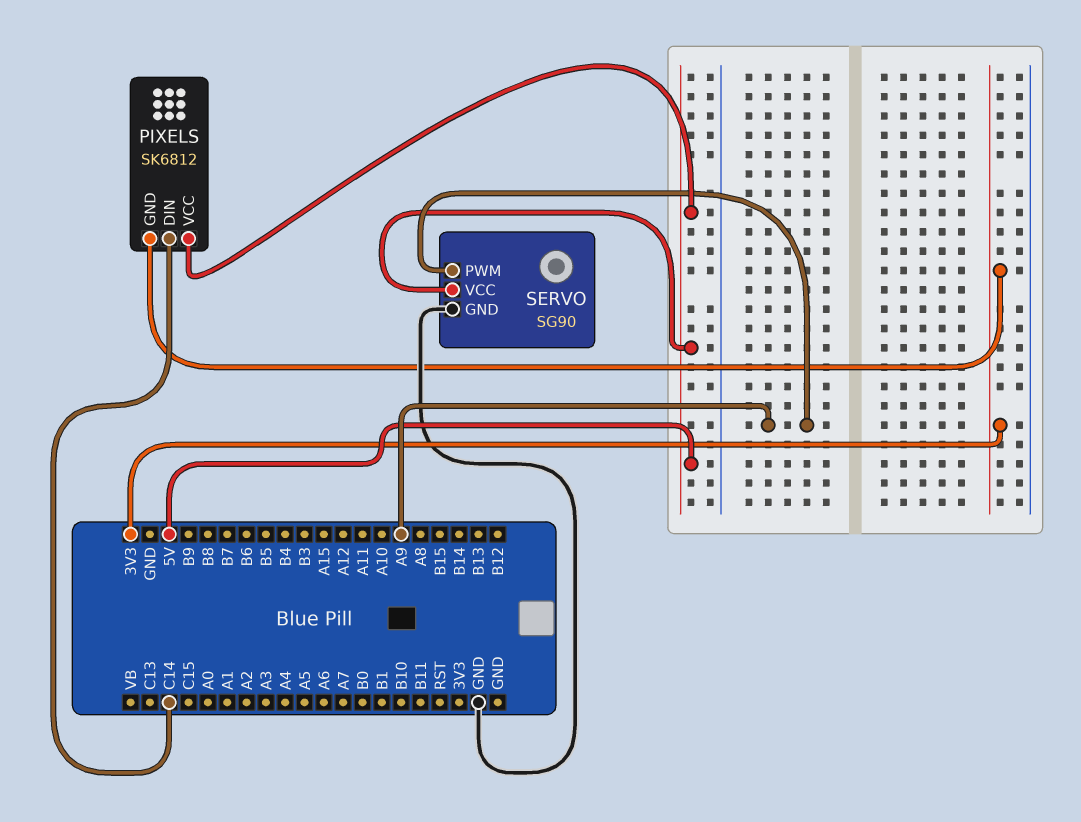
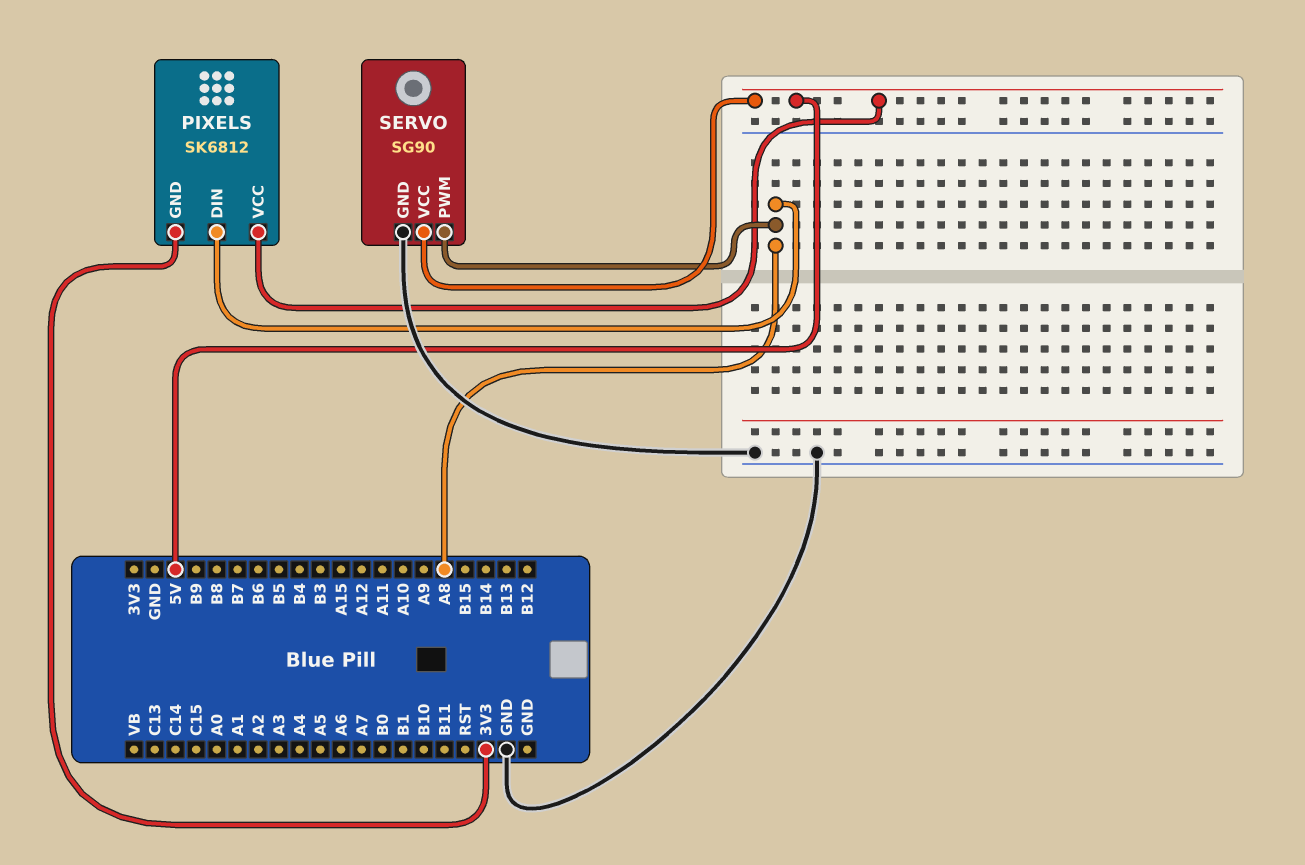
PIXELS pin DIN: C14 -> A8
SERVO pin PWM: A9 -> A8

